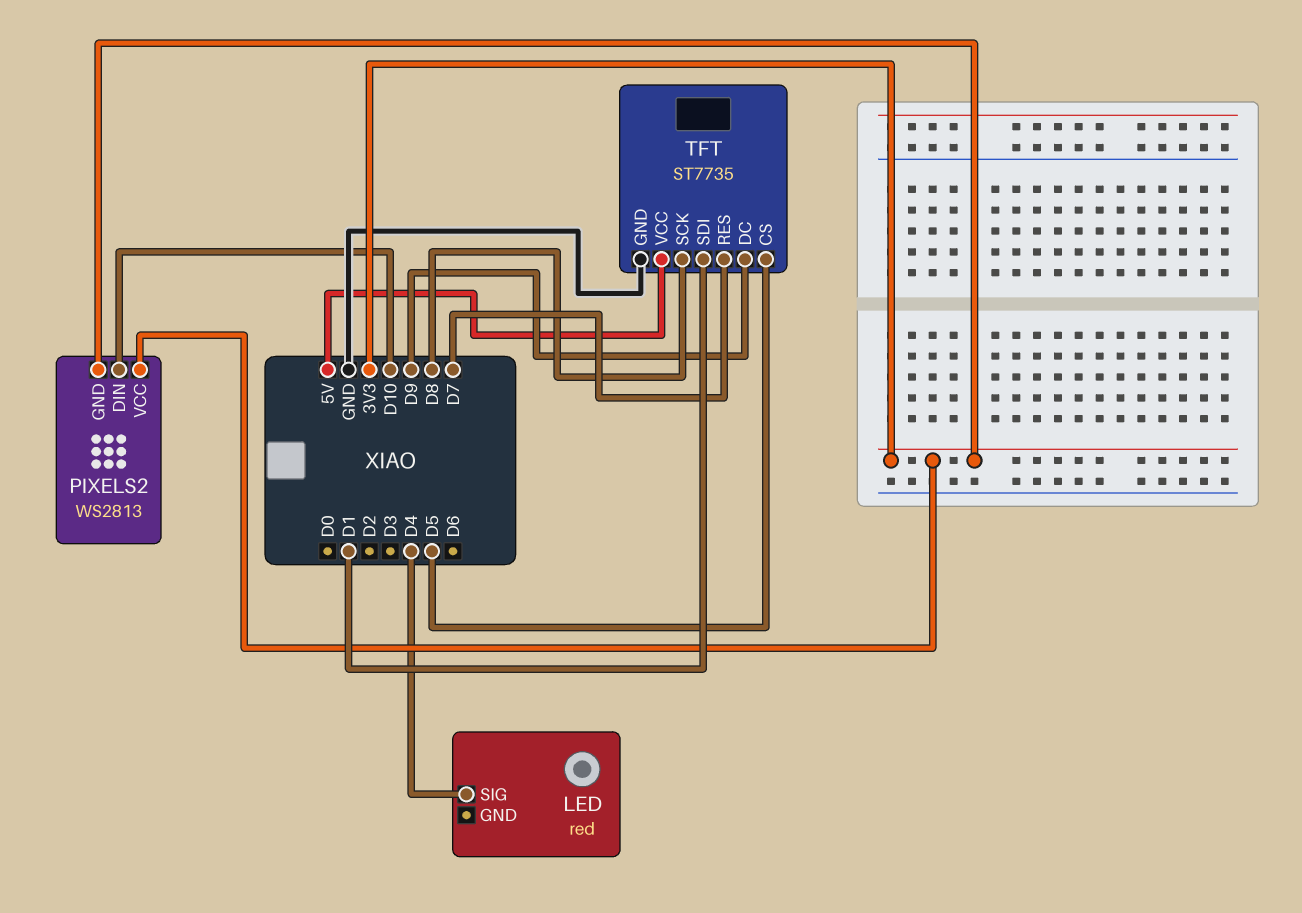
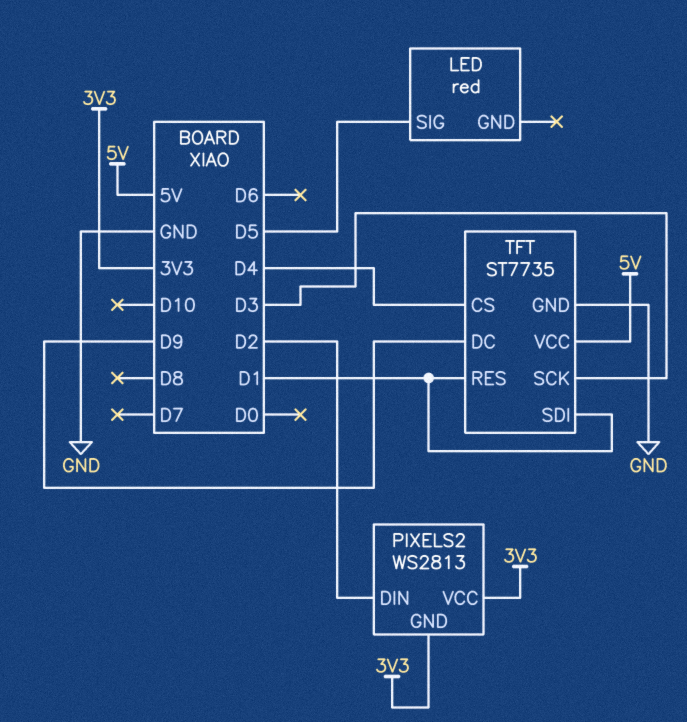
LED pin SIG: D4 -> D5
PIXELS2 pin DIN: D10 -> D2
TFT pin CS: D5 -> D4
TFT pin RES: D7 -> D1
TFT pin SCK: D8 -> D3

